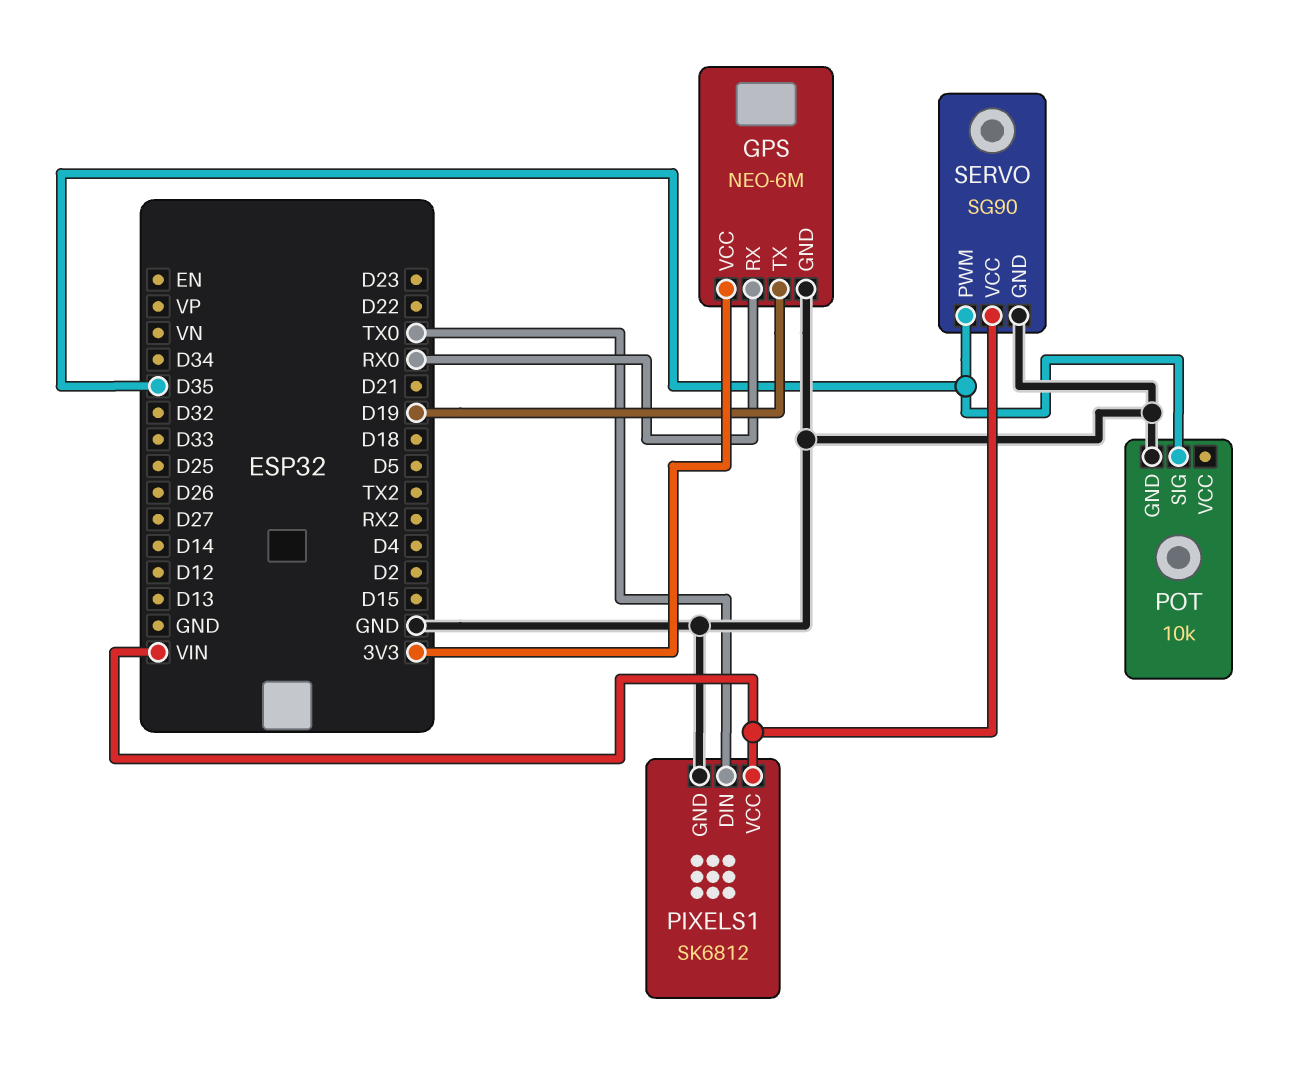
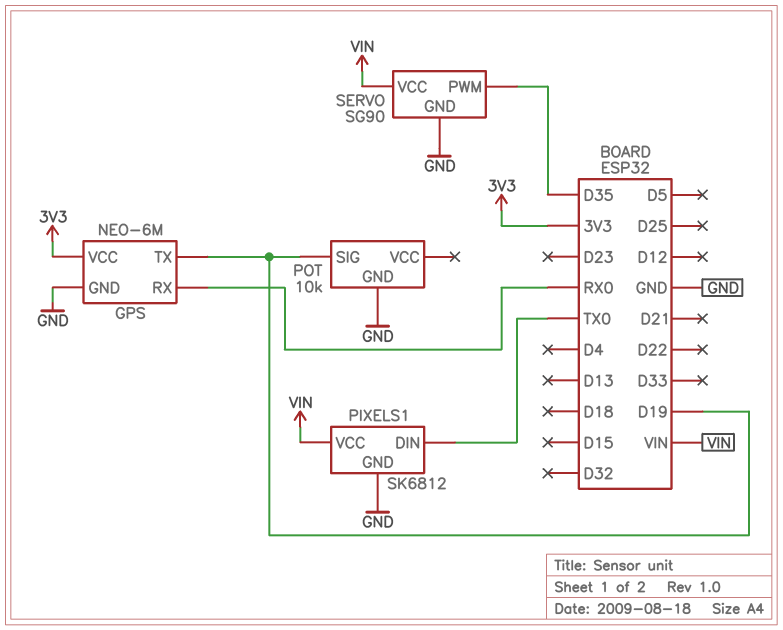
POT pin SIG: D35 -> D19

